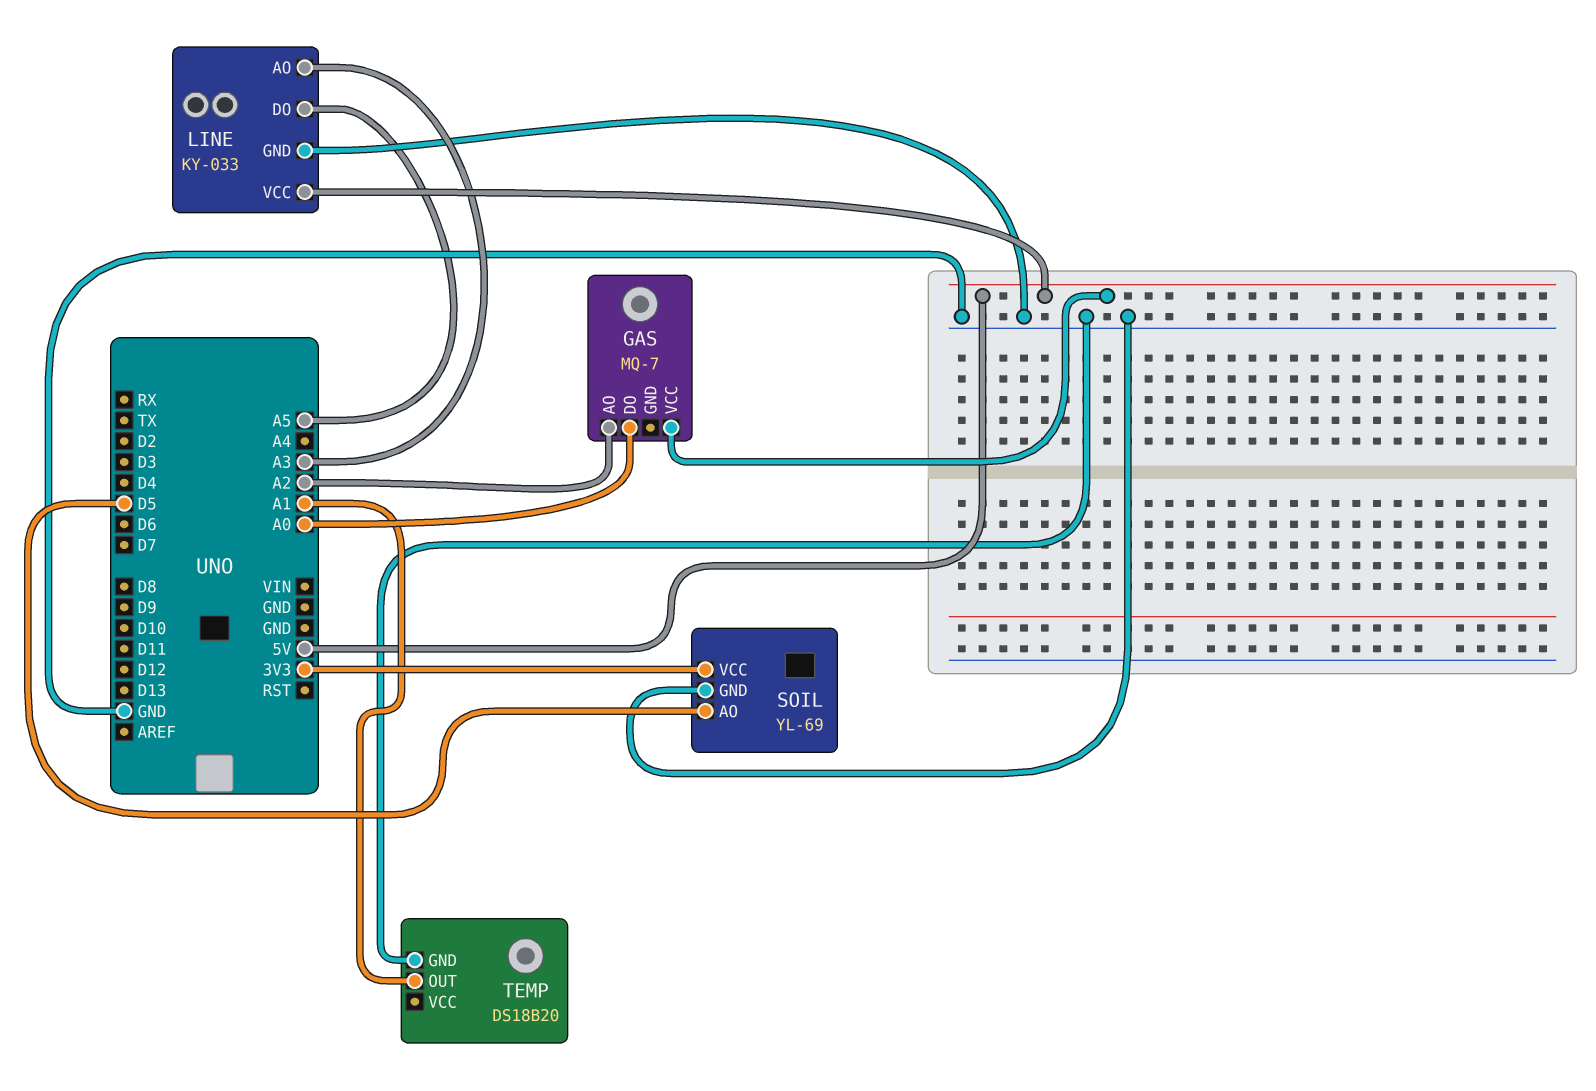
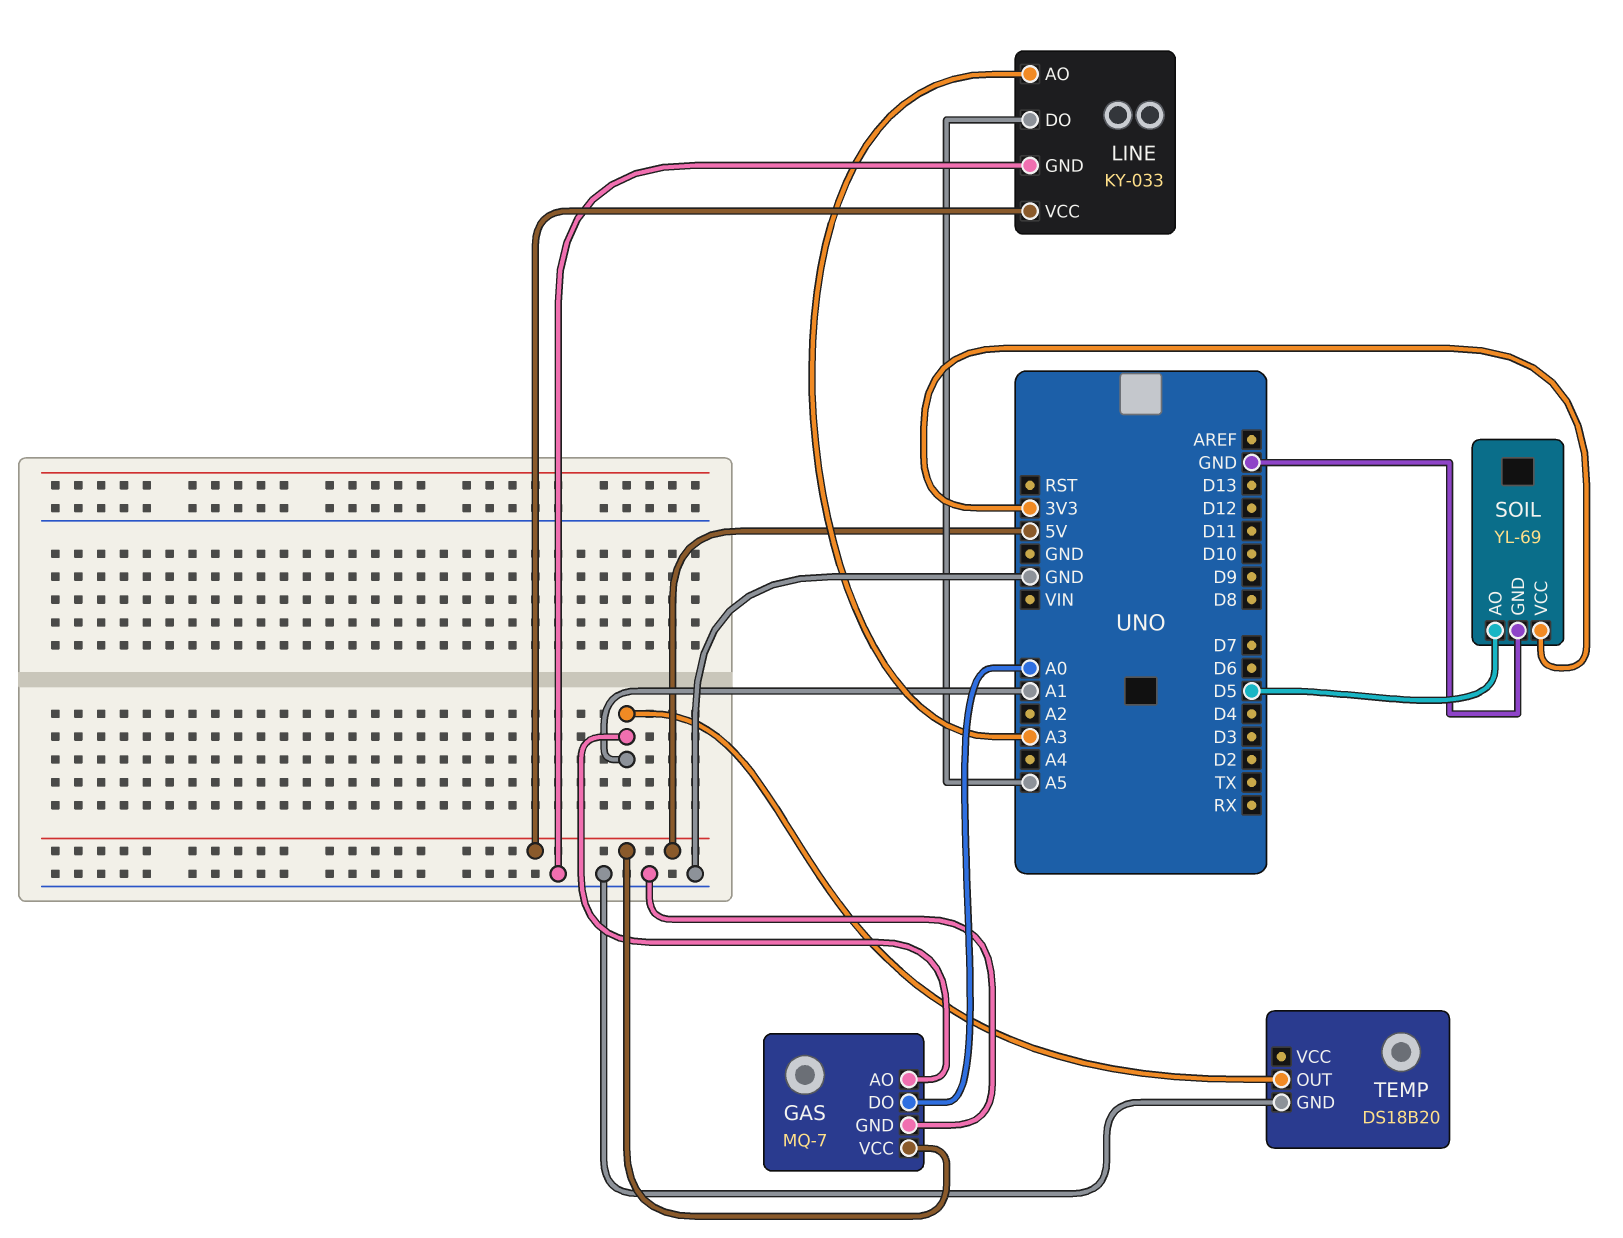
GAS pin AO: A2 -> A1
GAS pin GND: none -> GND

